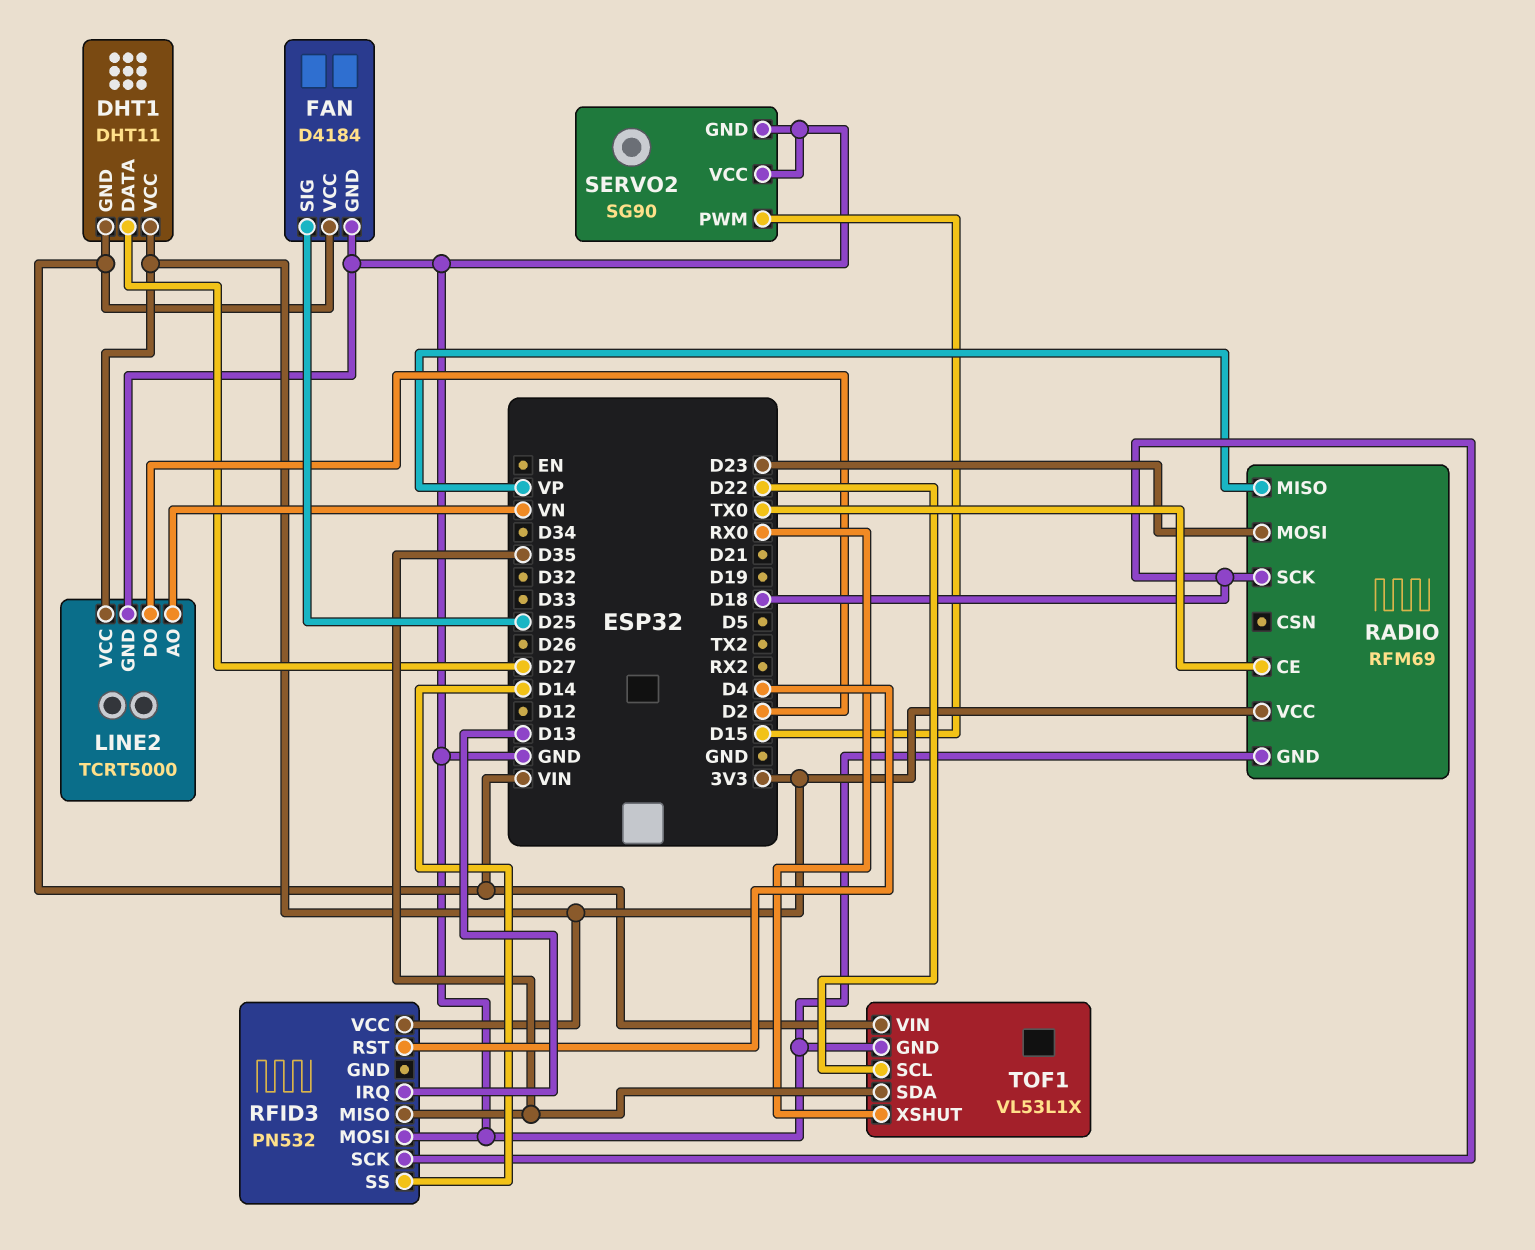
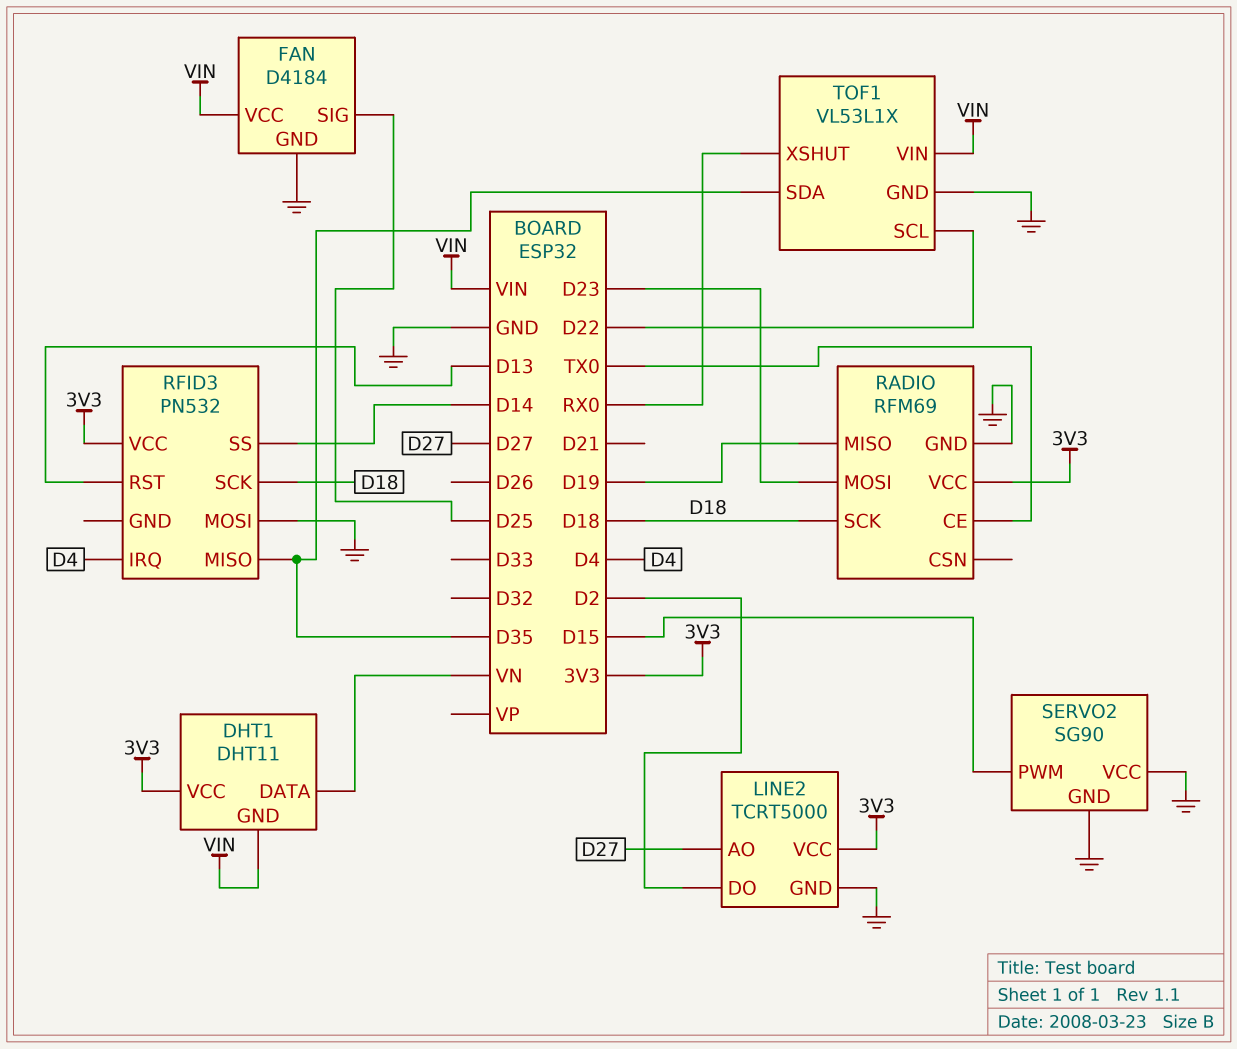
DHT1 pin DATA: D27 -> VN
LINE2 pin AO: VN -> D27
RADIO pin MISO: VP -> D19
RFID3 pin IRQ: D13 -> D4
RFID3 pin RST: D4 -> D13

